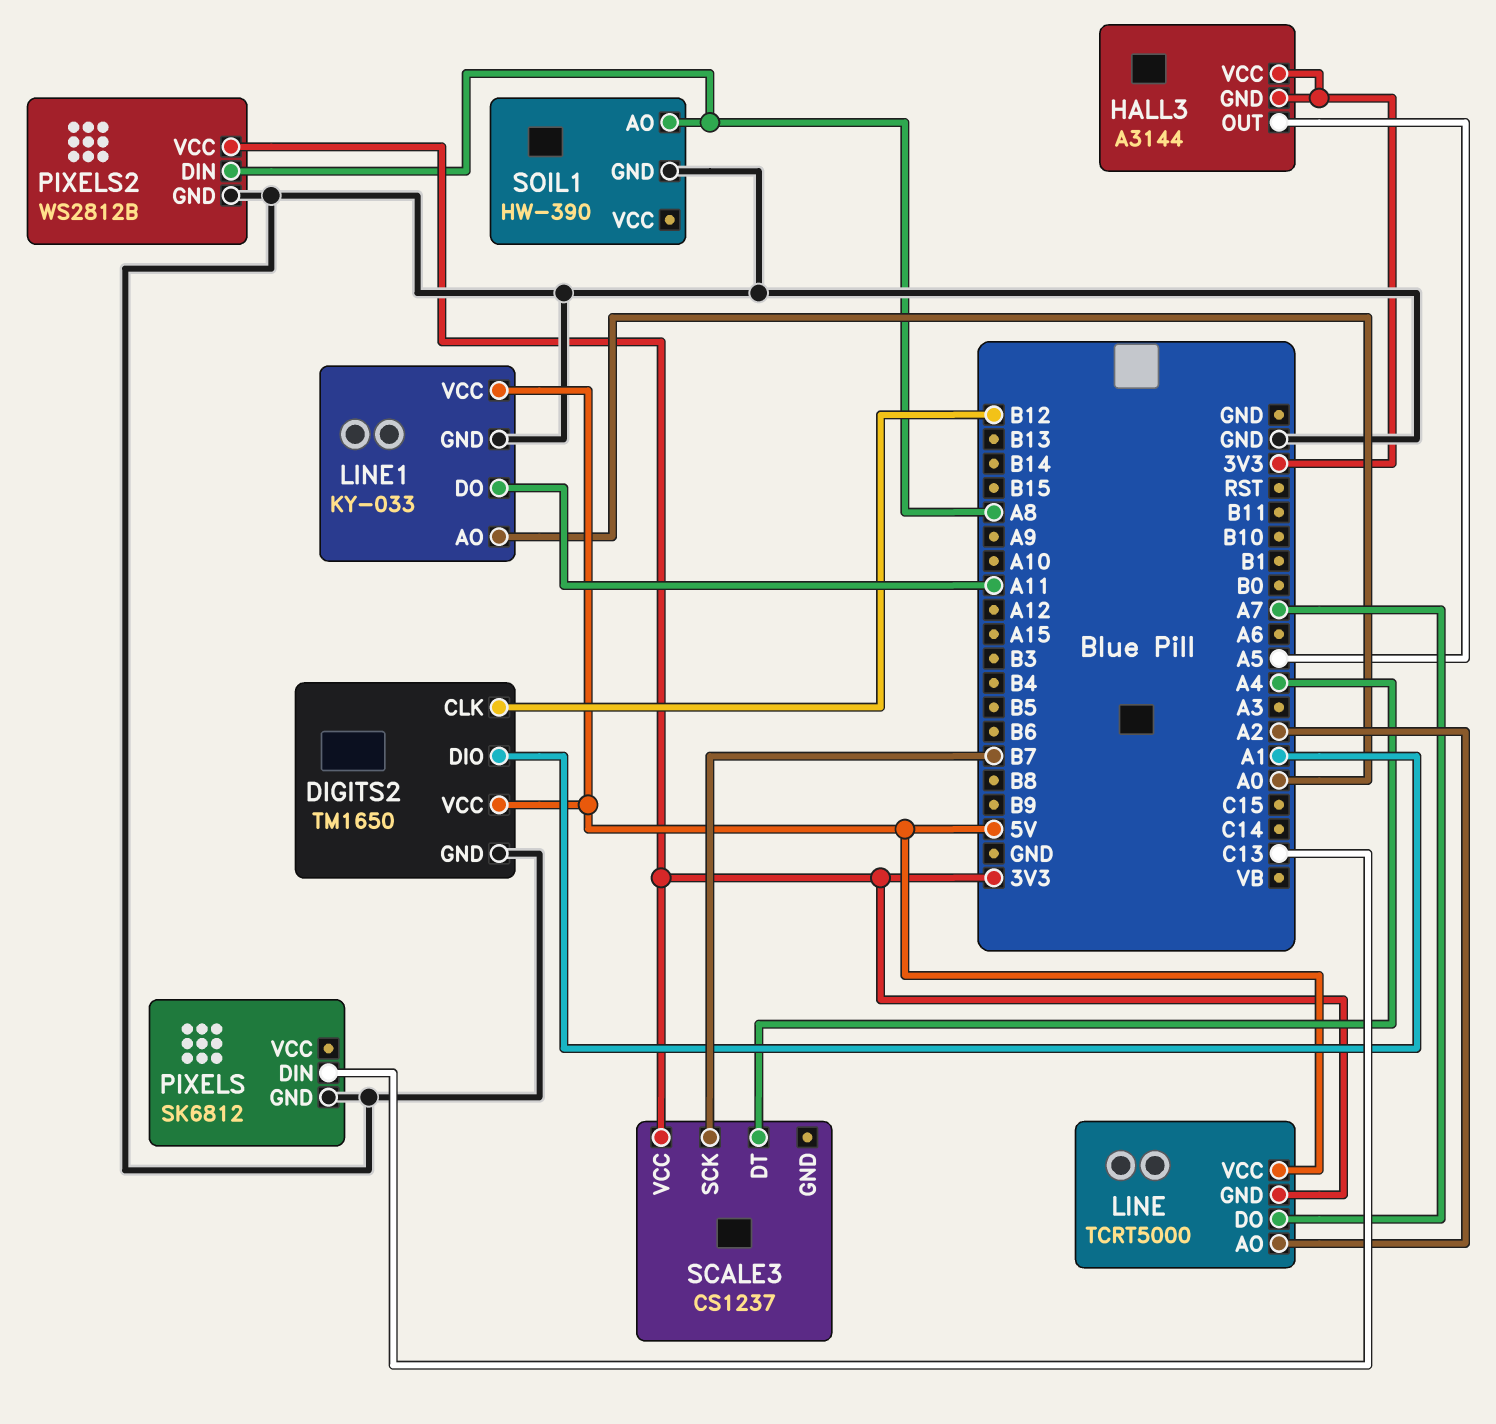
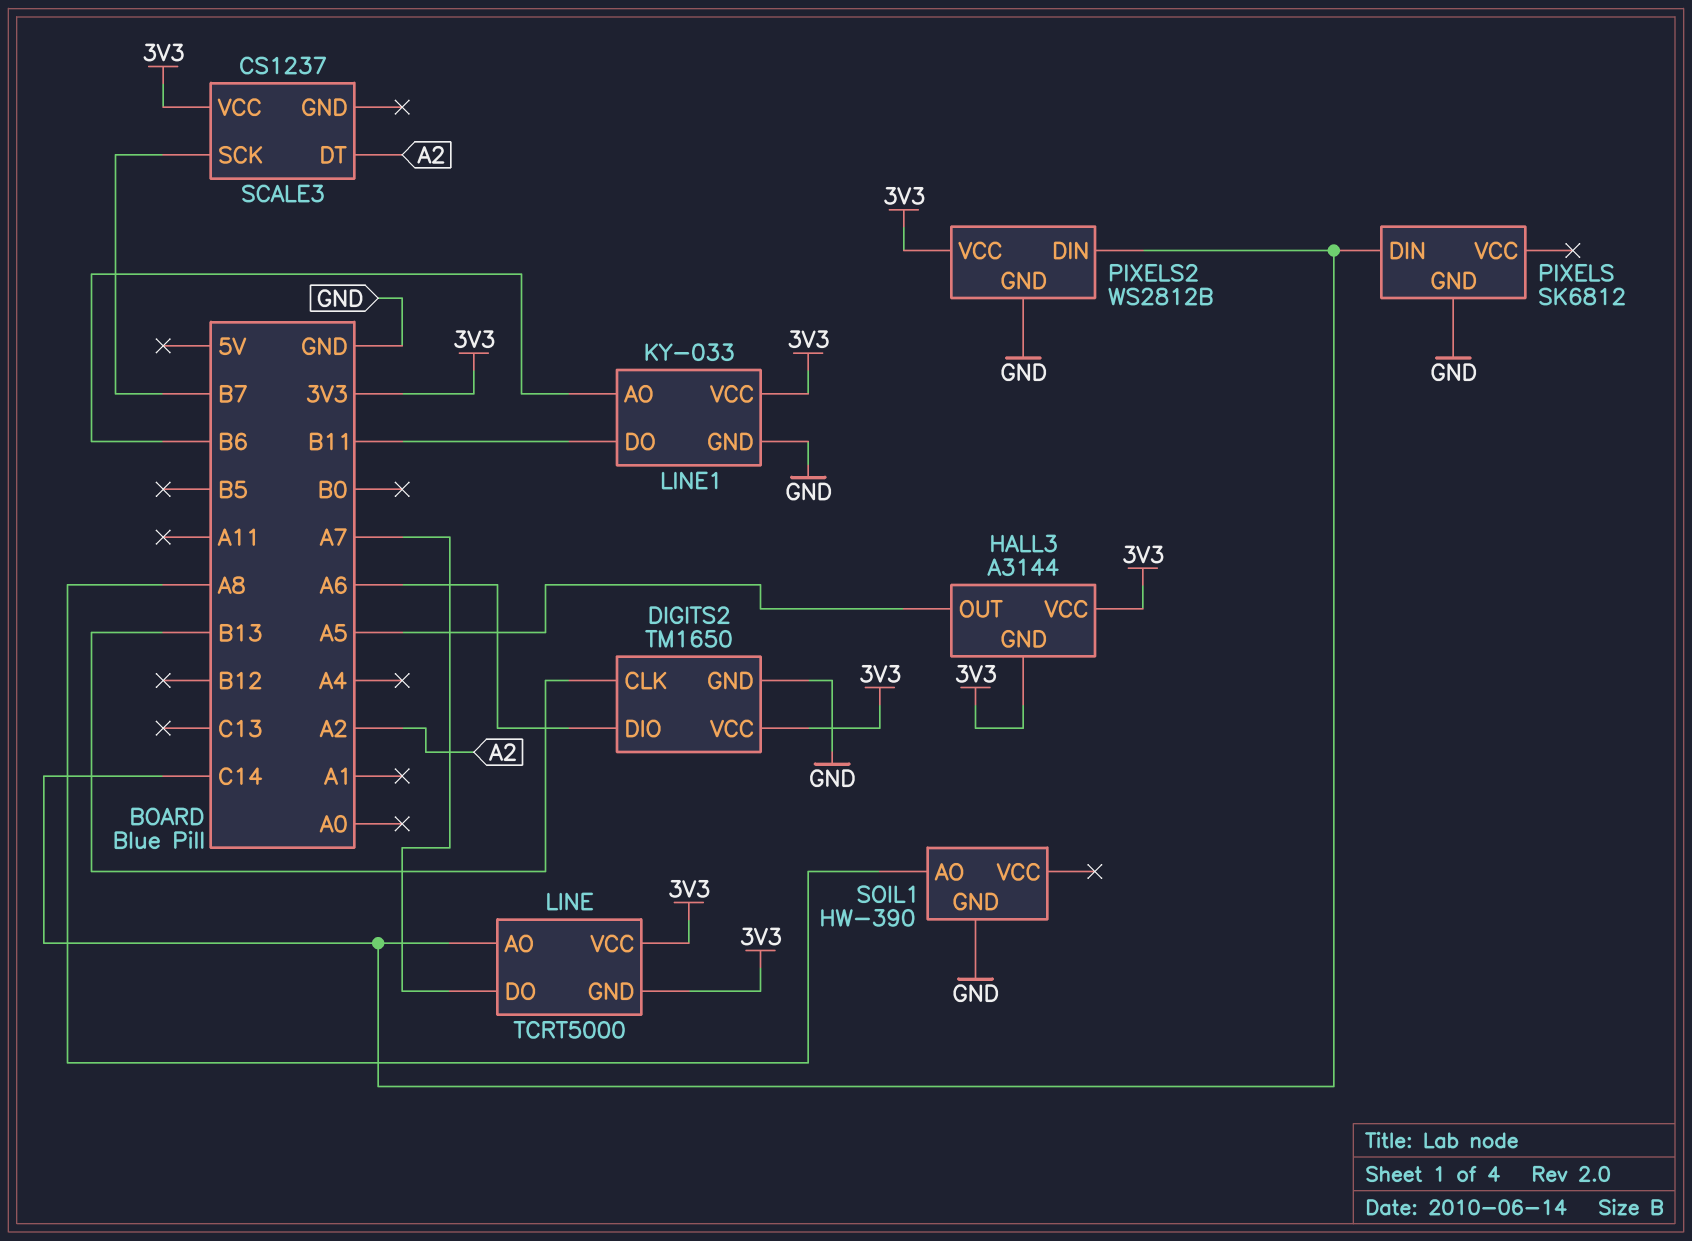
DIGITS2 pin CLK: B12 -> B13
DIGITS2 pin DIO: A1 -> A6
DIGITS2 pin VCC: 5V -> 3V3
LINE pin AO: A2 -> C14
LINE pin VCC: 5V -> 3V3
LINE1 pin AO: A0 -> B6
LINE1 pin DO: A11 -> B11
LINE1 pin VCC: 5V -> 3V3
PIXELS pin DIN: C13 -> C14
PIXELS2 pin DIN: A8 -> C14
SCALE3 pin DT: A4 -> A2

